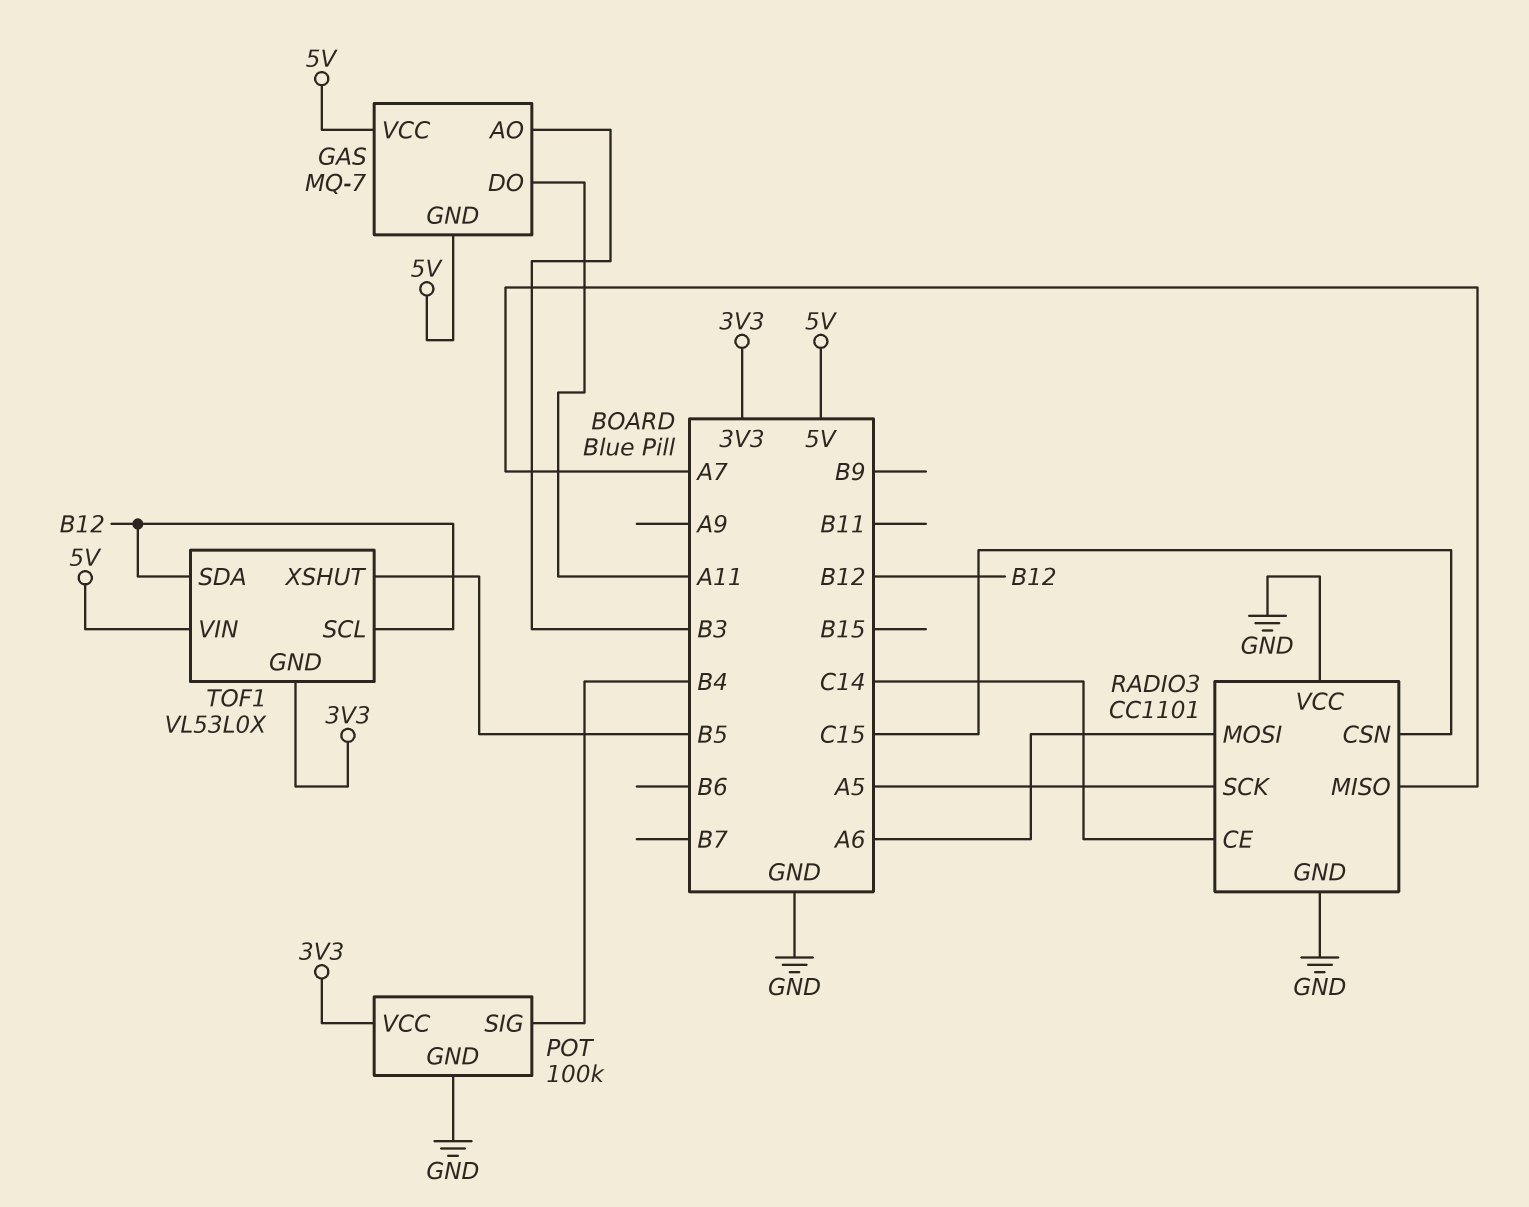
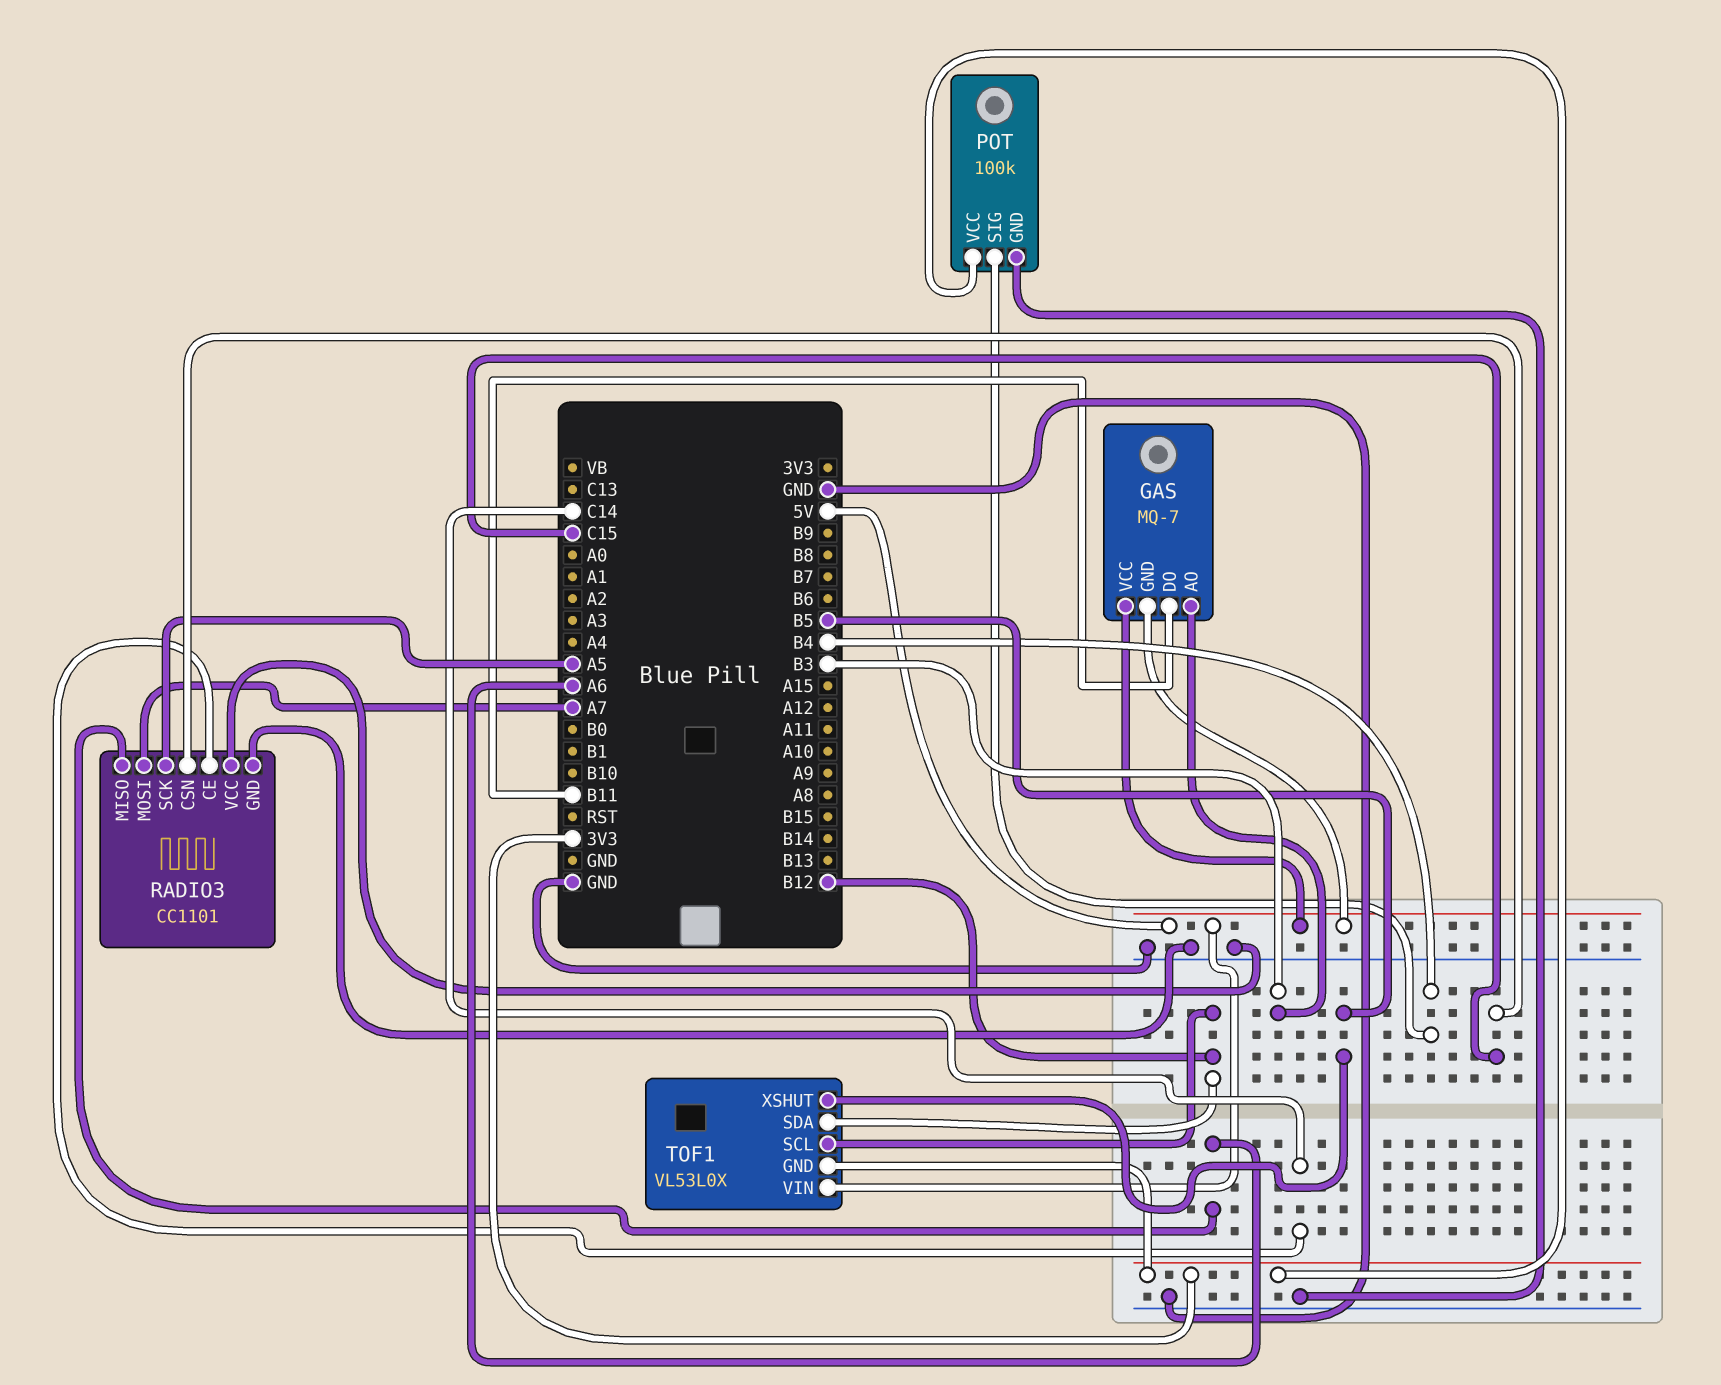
GAS pin DO: A11 -> B11
RADIO3 pin MISO: A7 -> A6
RADIO3 pin MOSI: A6 -> A7

